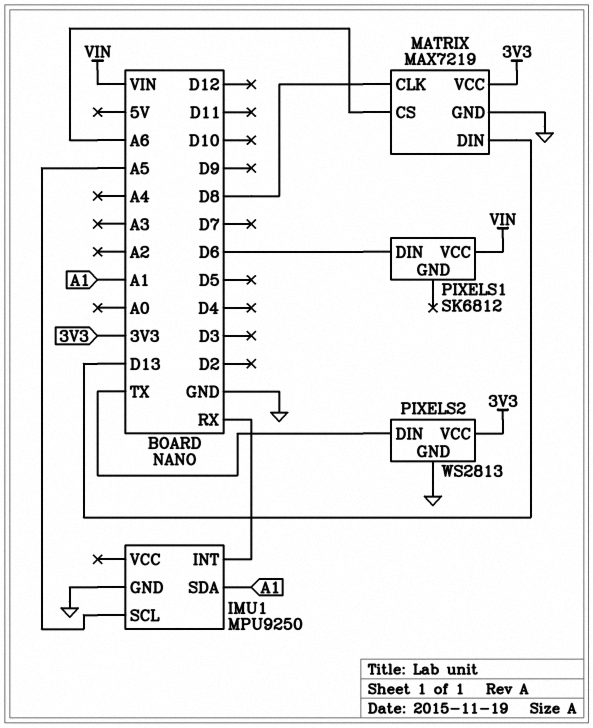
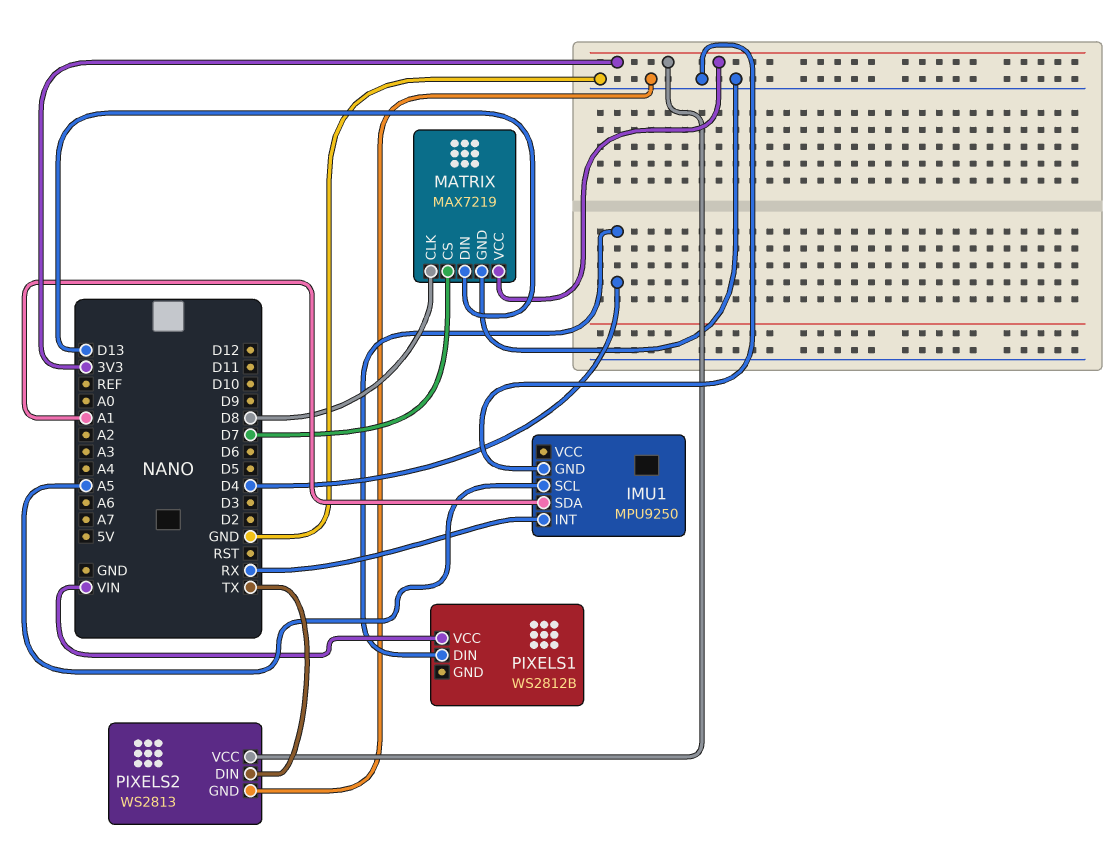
MATRIX pin CS: A6 -> D7
PIXELS1: SK6812 -> WS2812B
PIXELS1 pin DIN: D6 -> D4

